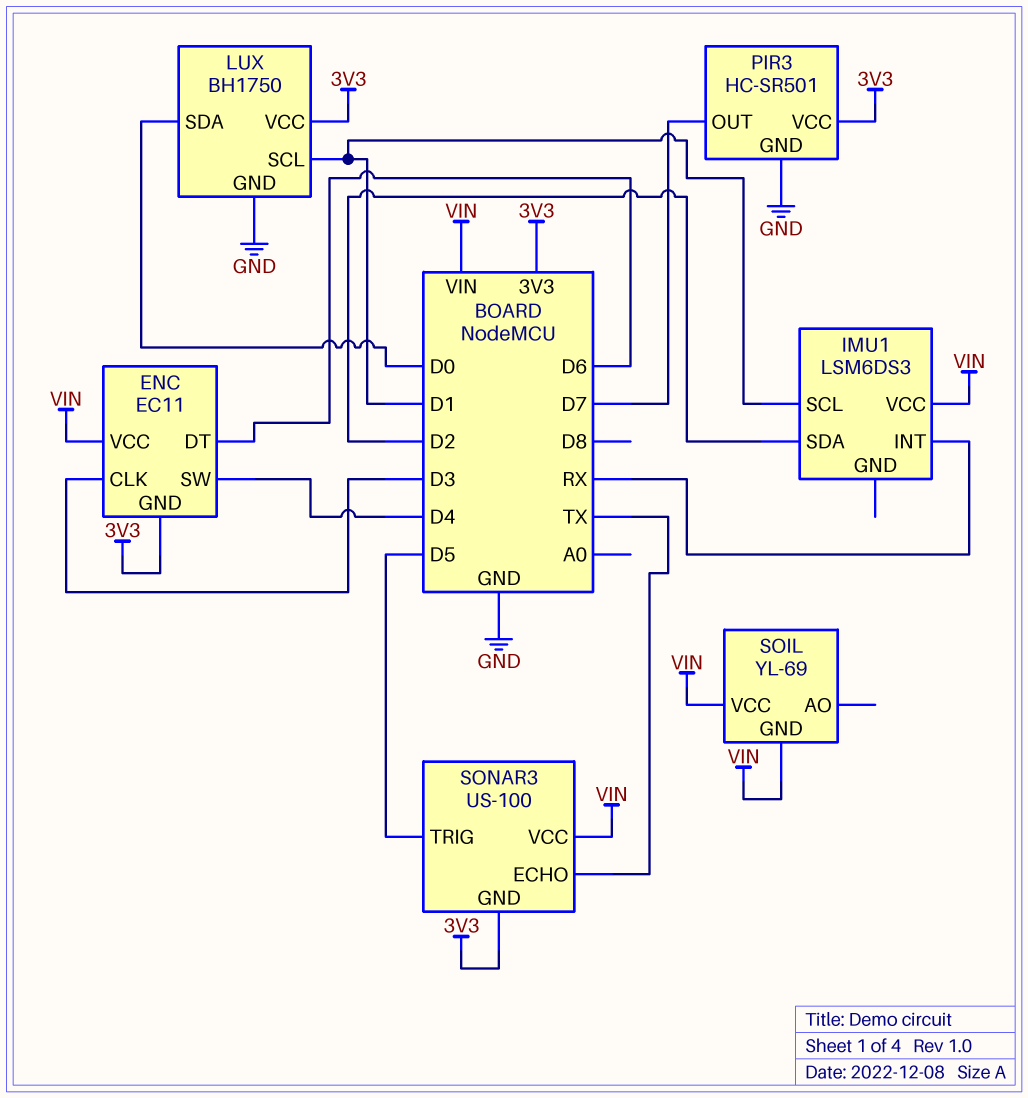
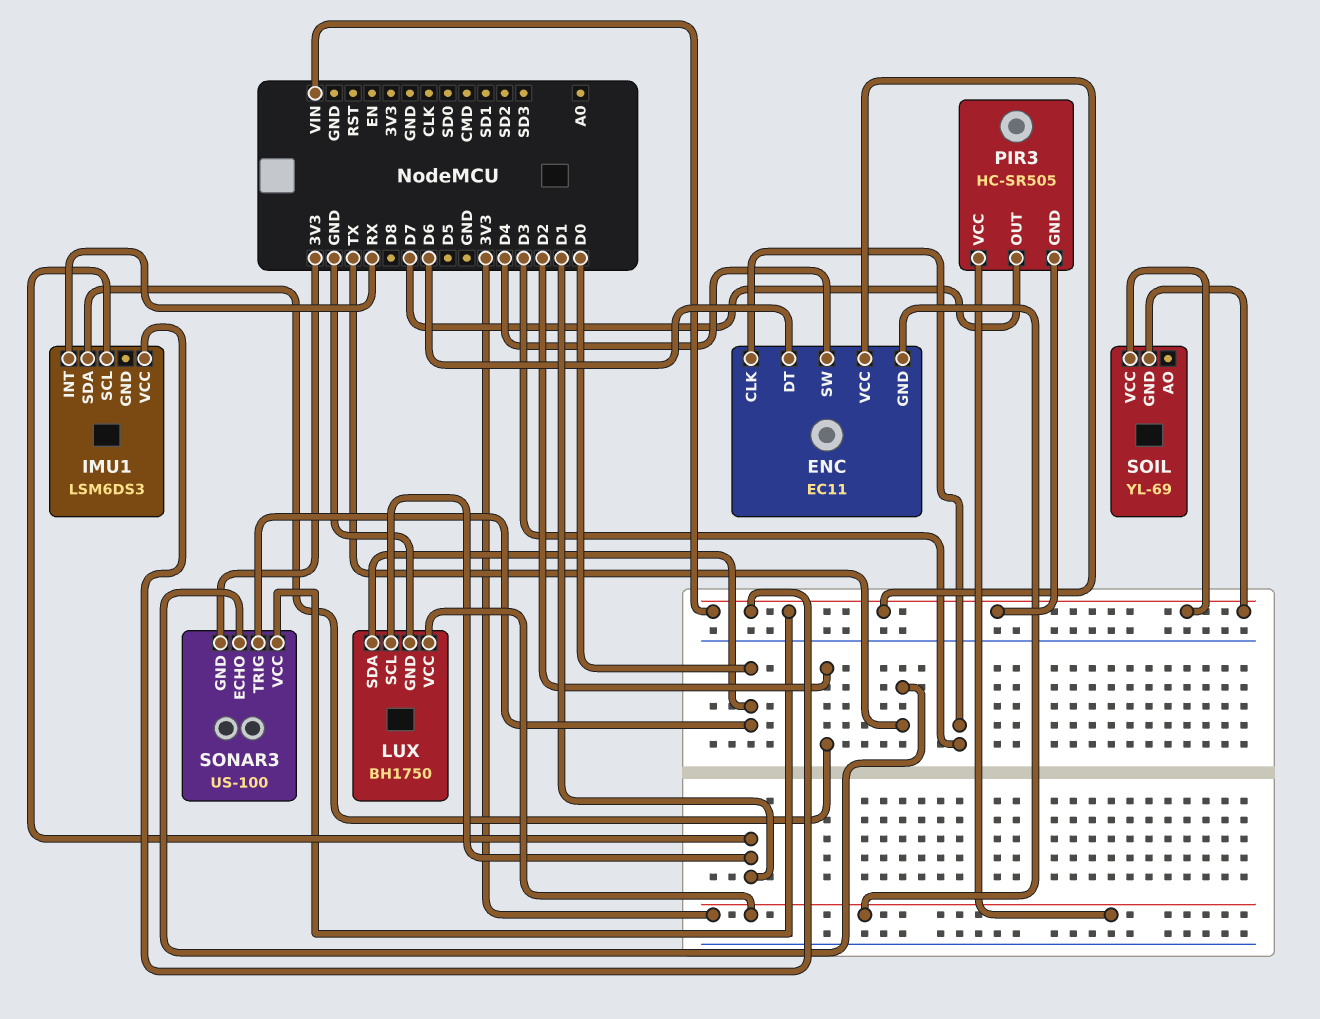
PIR3: HC-SR501 -> HC-SR505
PIR3 pin GND: GND -> VIN
SONAR3 pin TRIG: D5 -> D0

